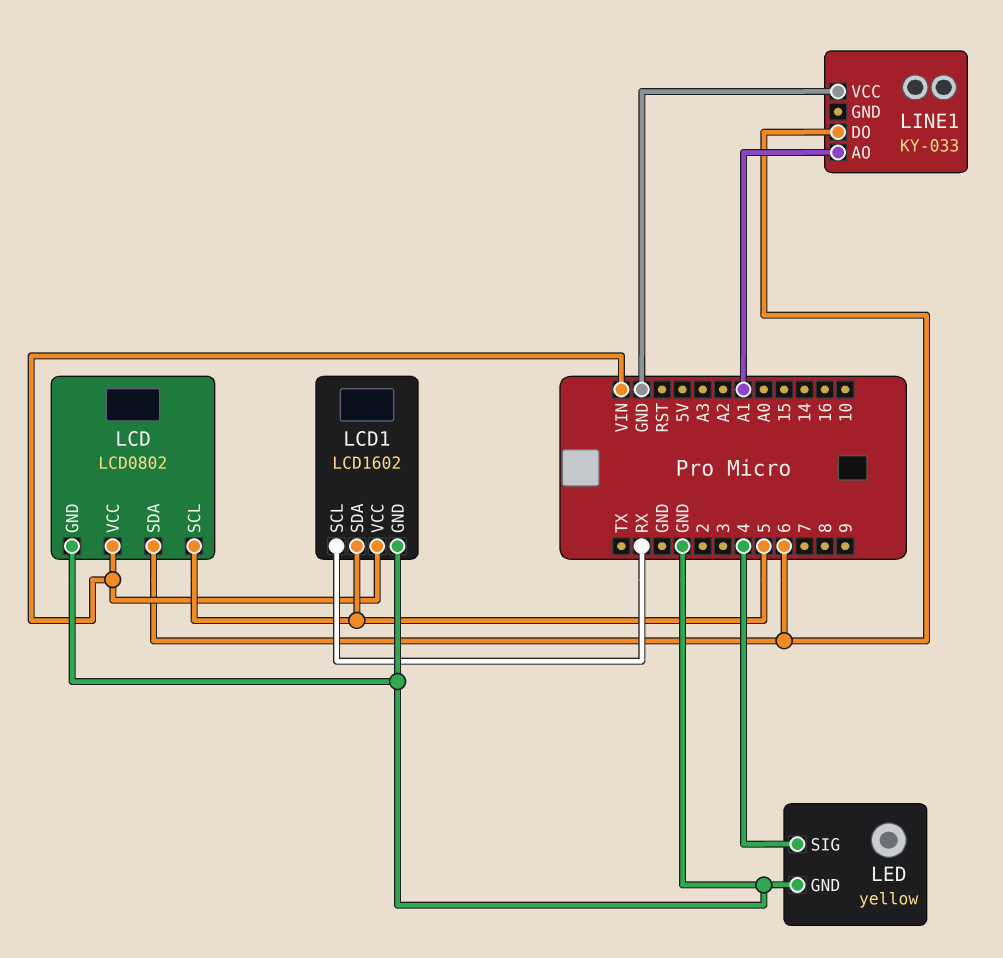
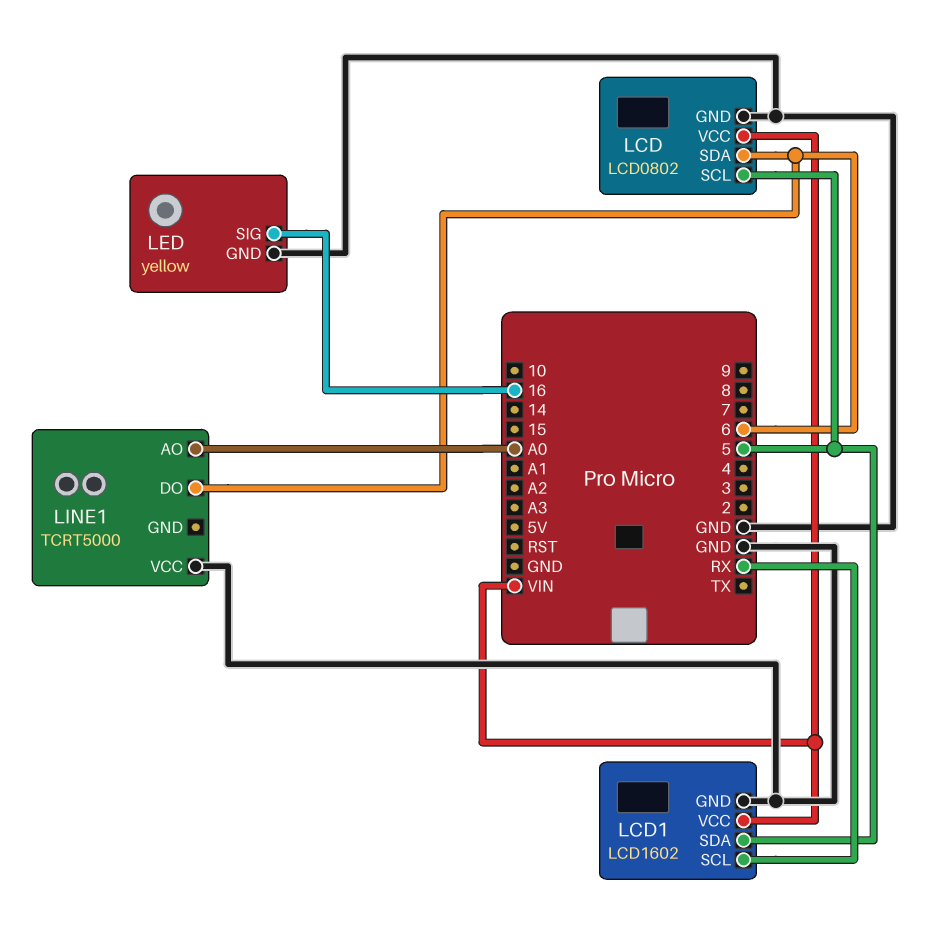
LED pin SIG: 4 -> 16
LINE1: KY-033 -> TCRT5000
LINE1 pin AO: A1 -> A0

